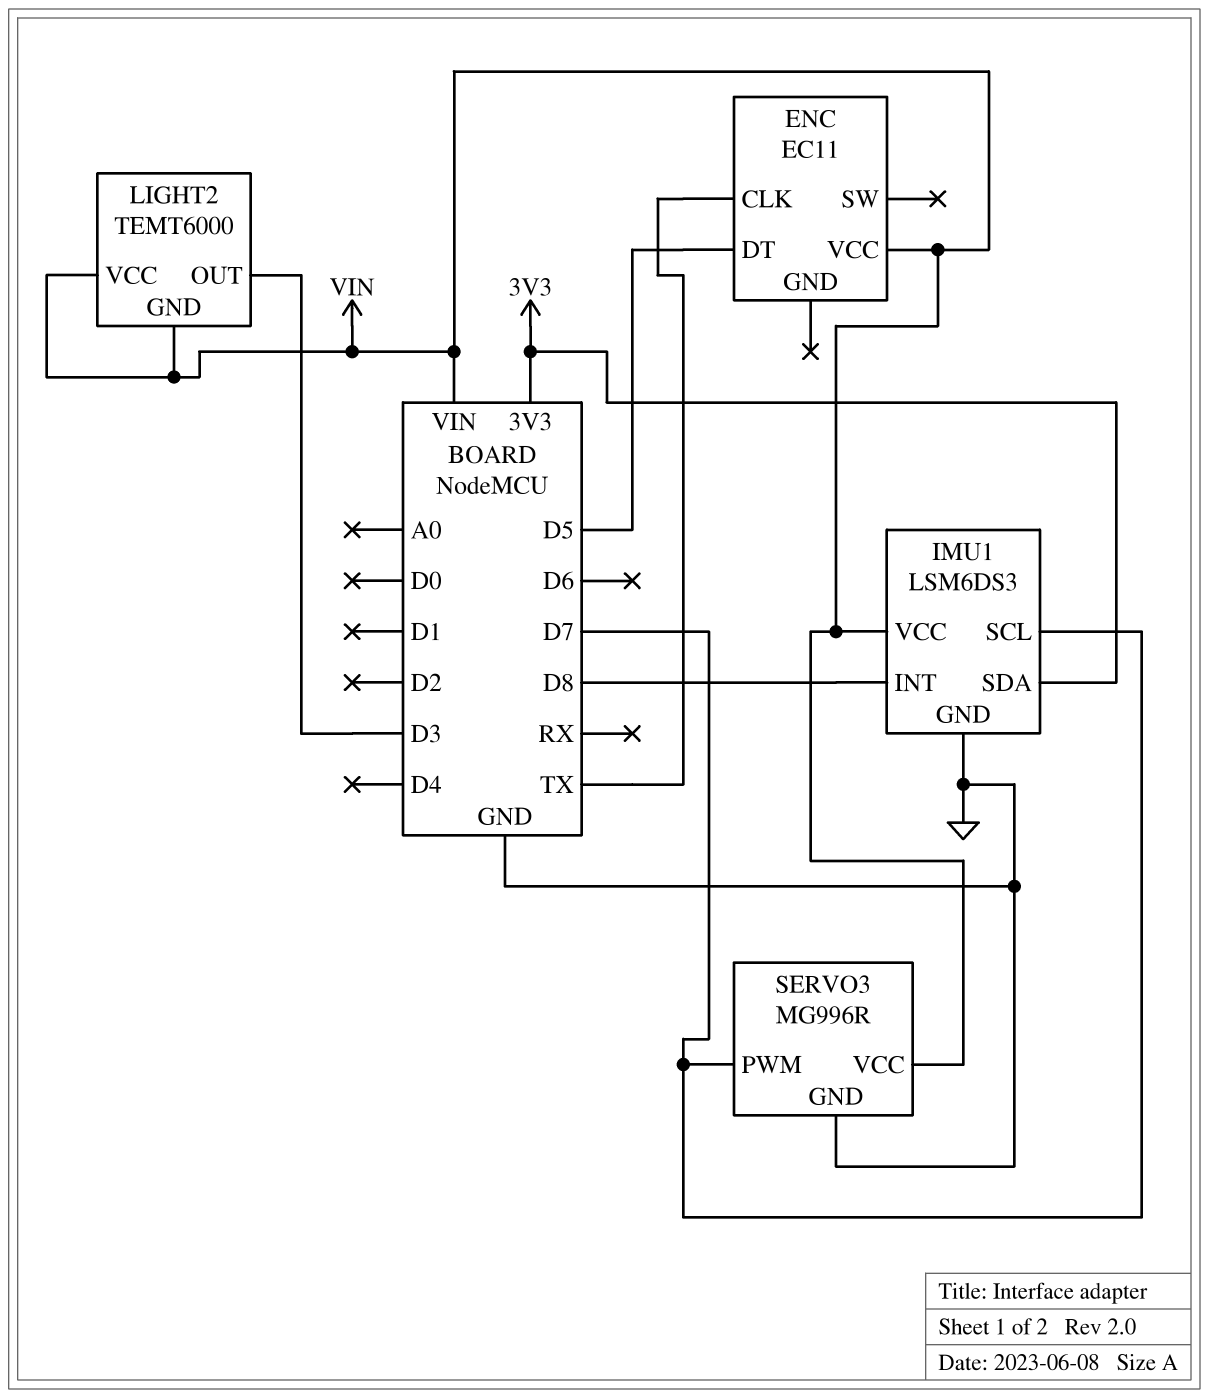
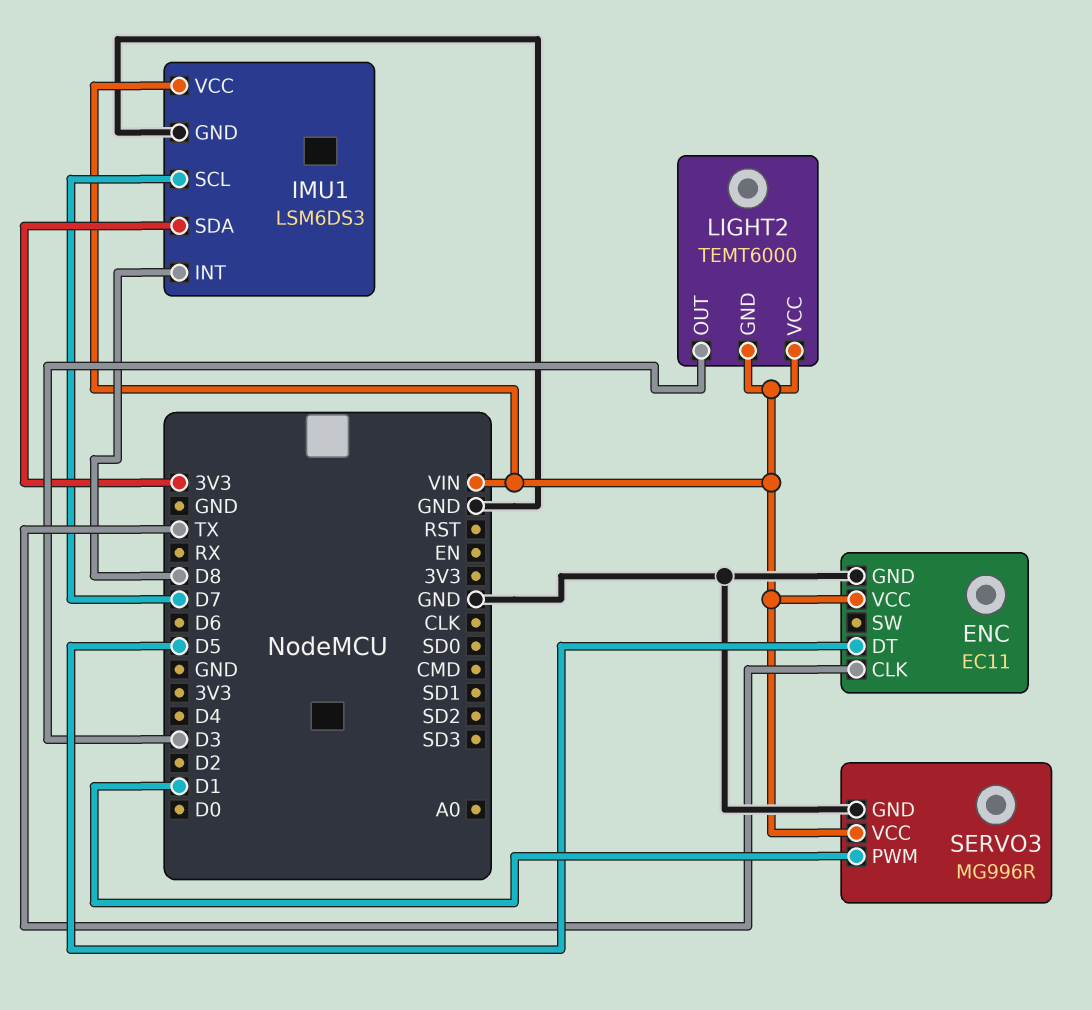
ENC pin GND: none -> GND
SERVO3 pin PWM: D7 -> D1

